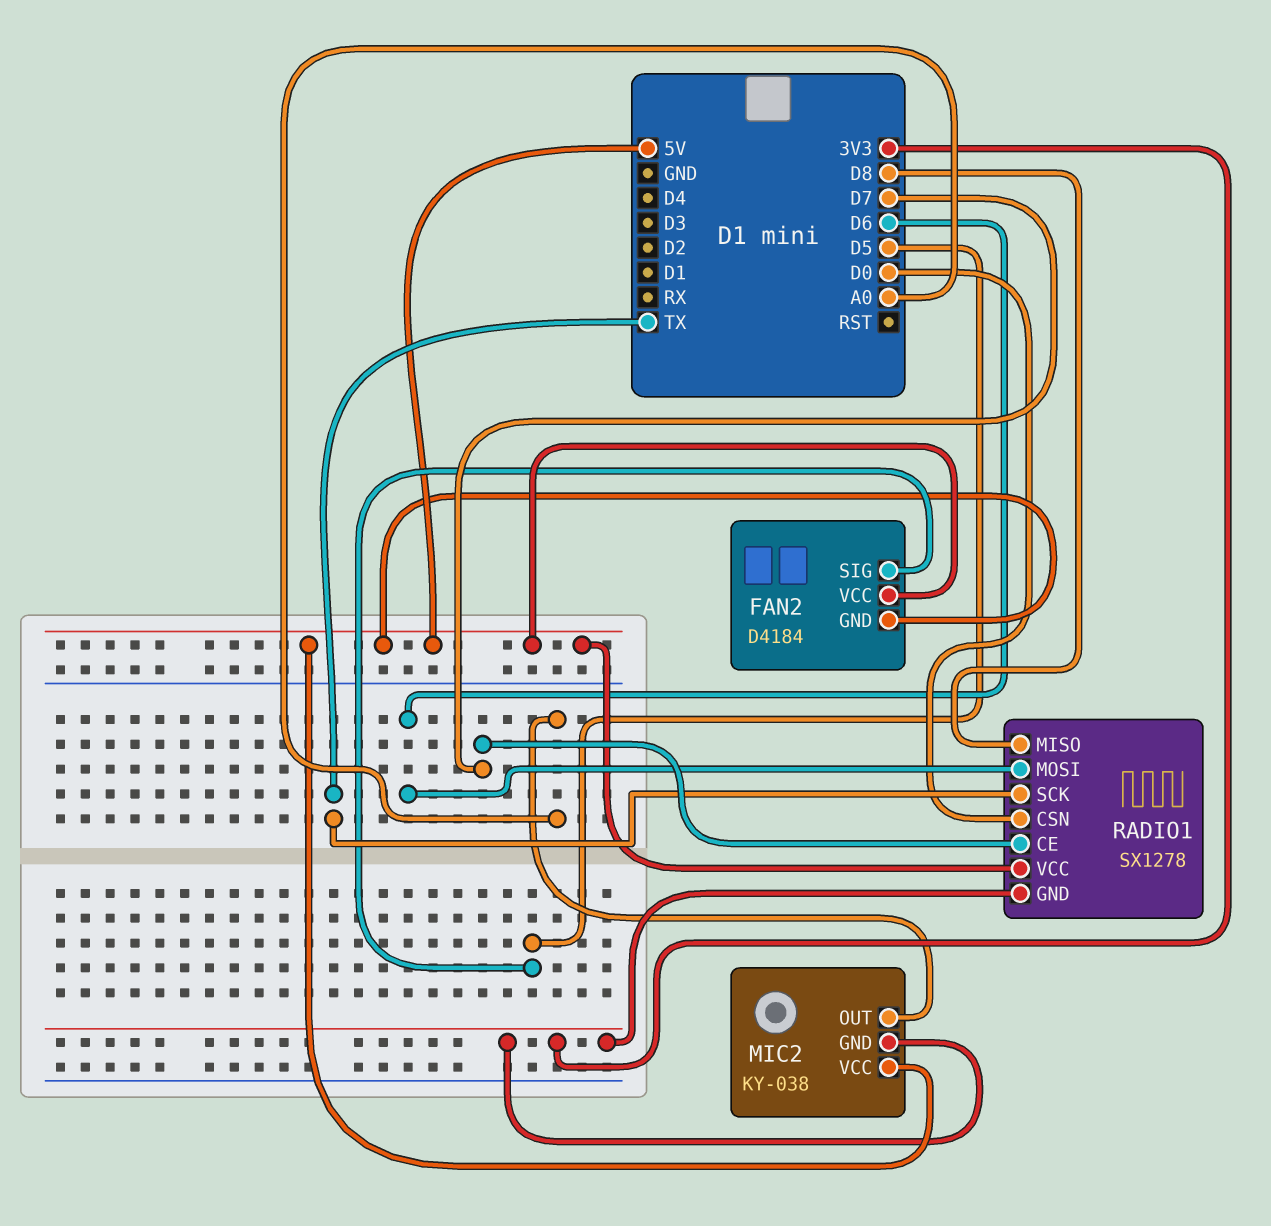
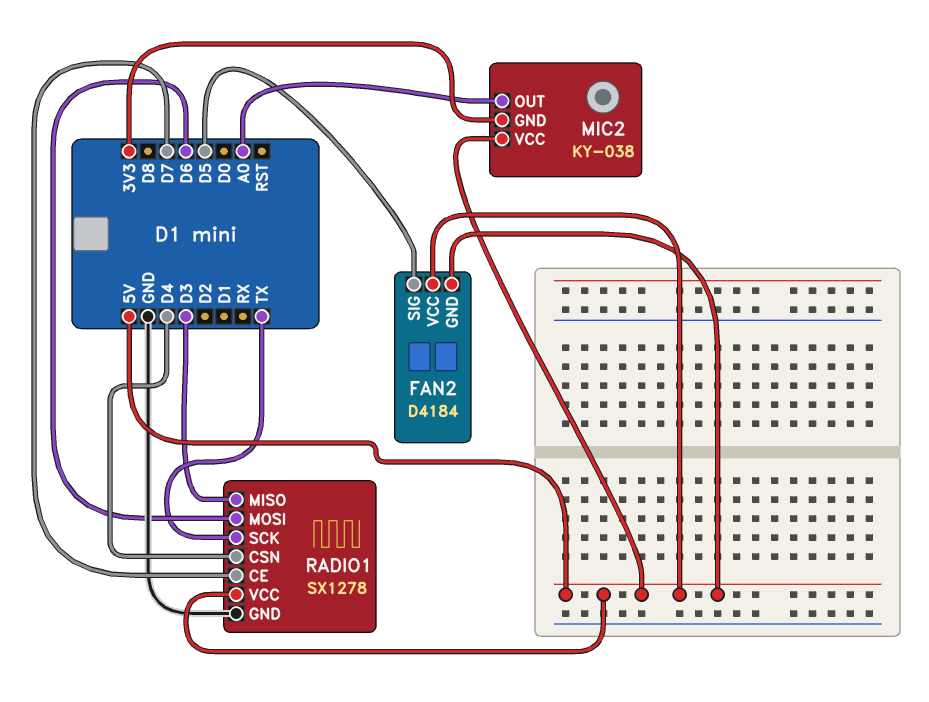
RADIO1 pin CSN: D0 -> D4
RADIO1 pin GND: 3V3 -> GND
RADIO1 pin MISO: D8 -> D3

